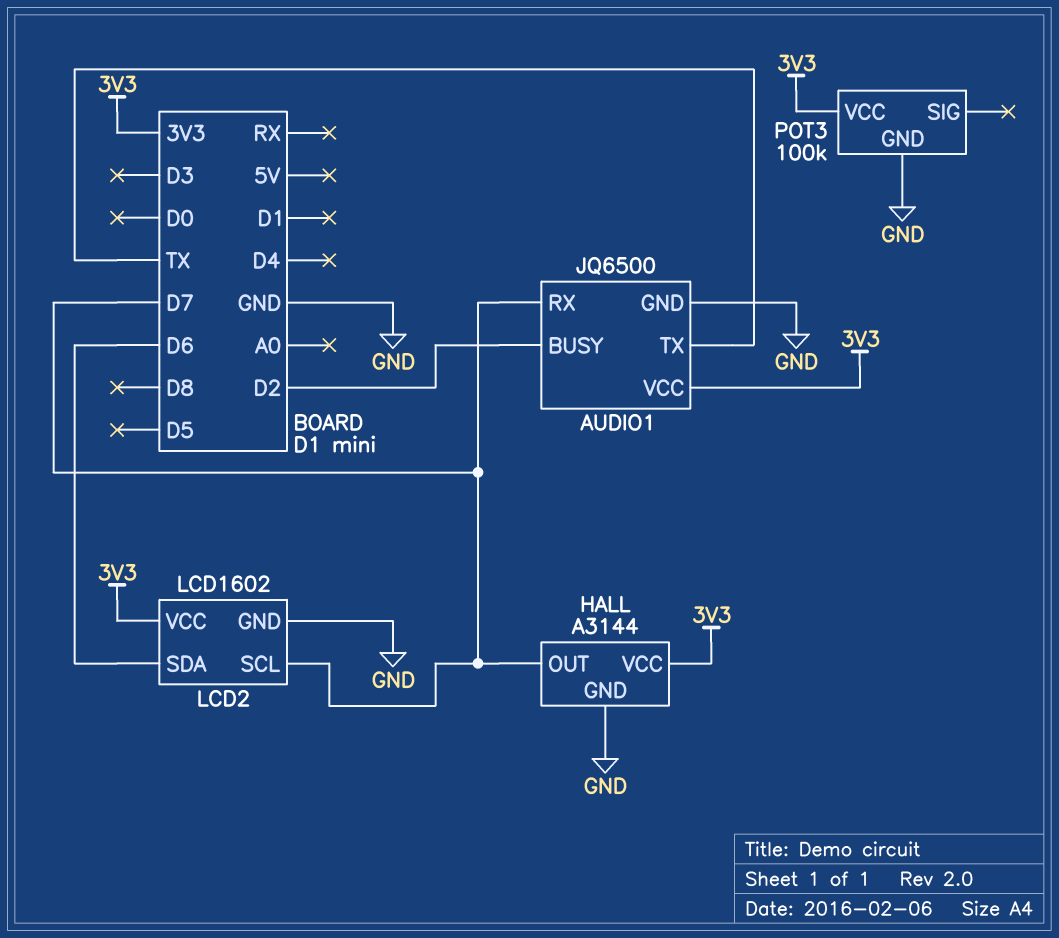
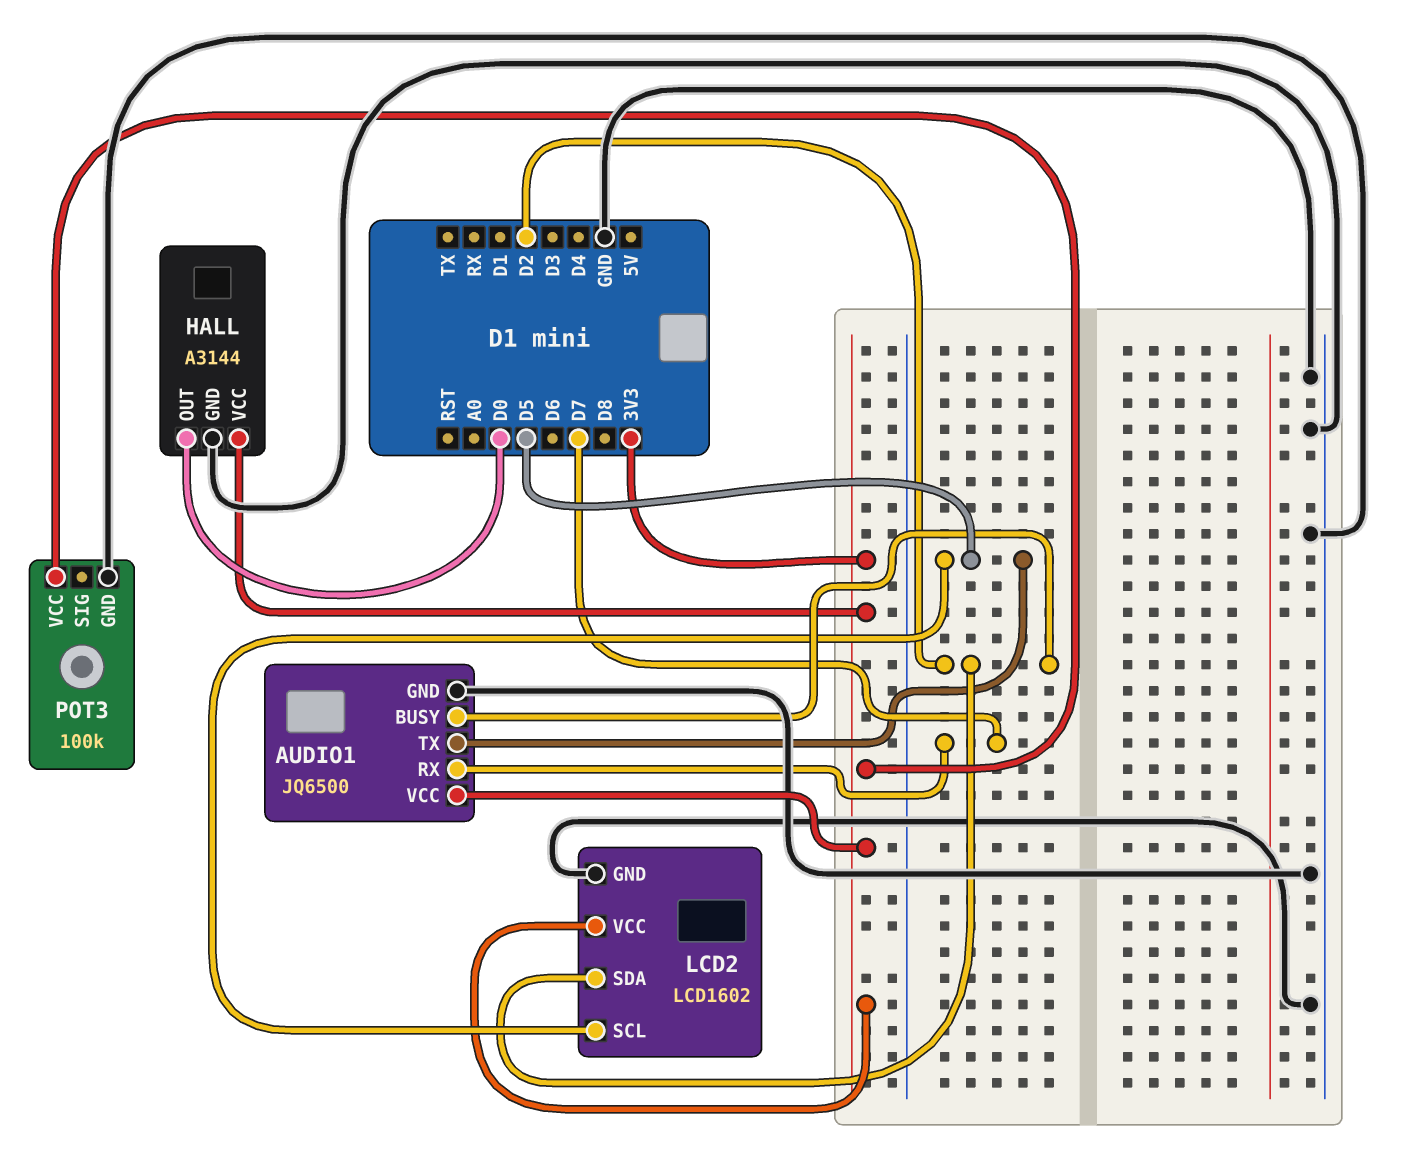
AUDIO1 pin TX: TX -> D5
HALL pin OUT: D7 -> D0
LCD2 pin SCL: D7 -> D5
LCD2 pin SDA: D6 -> D2

